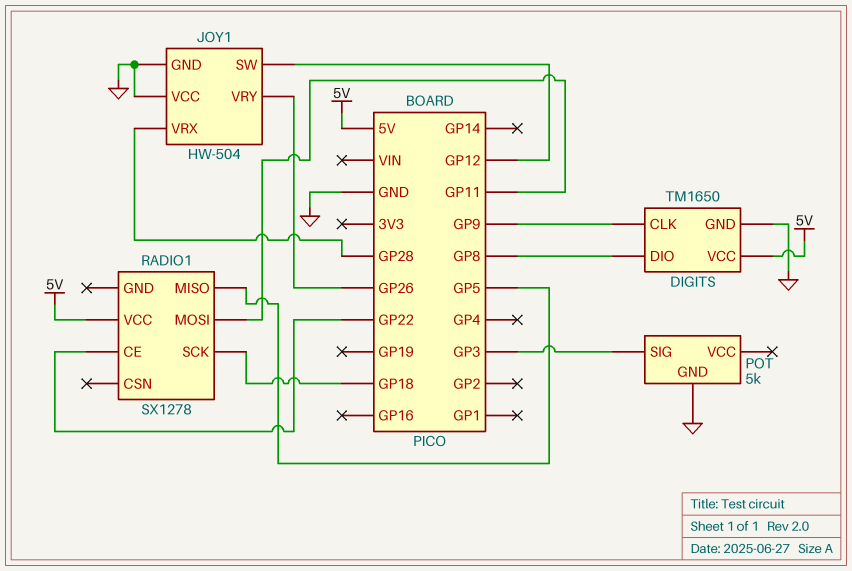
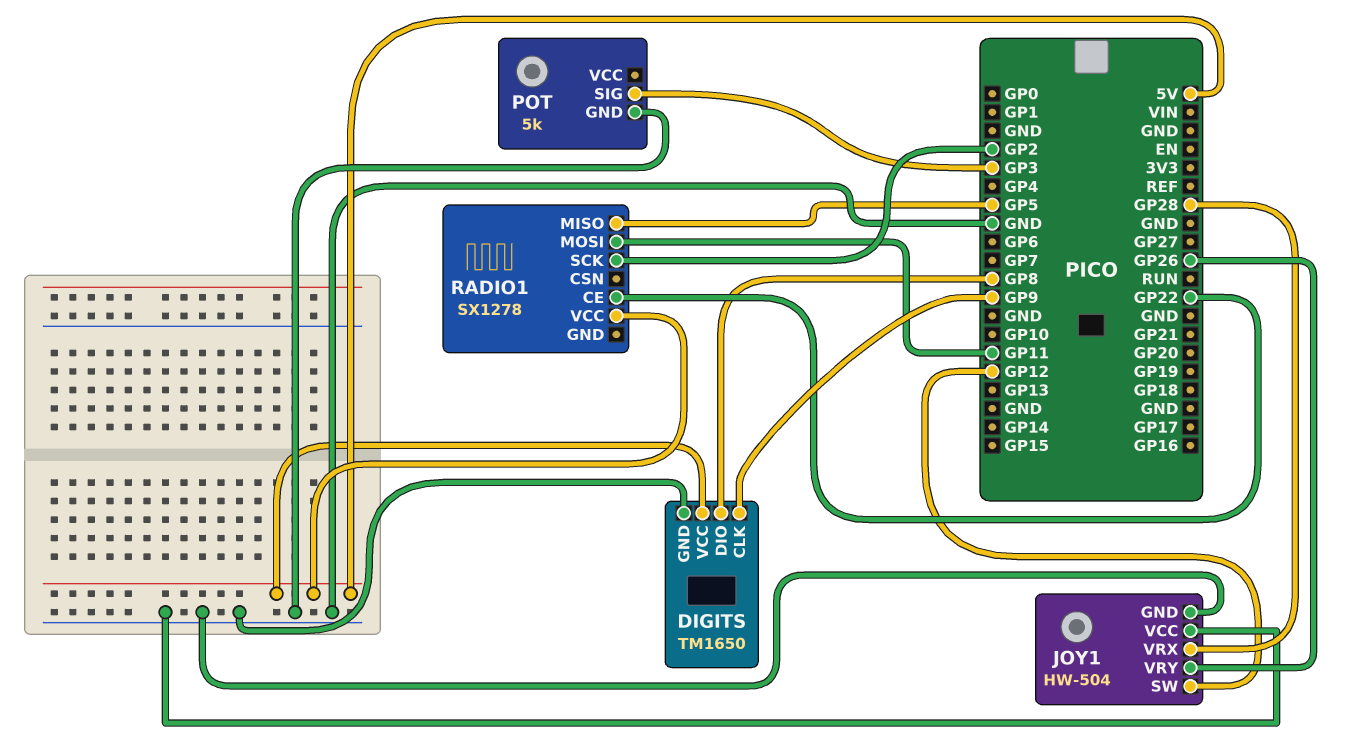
RADIO1 pin SCK: GP18 -> GP2

